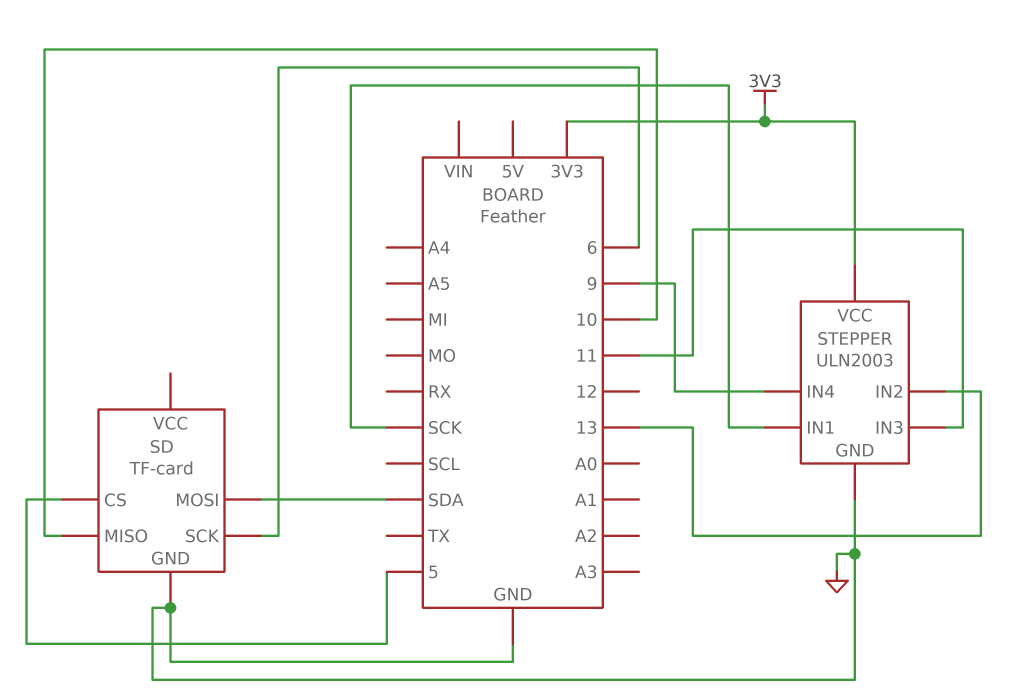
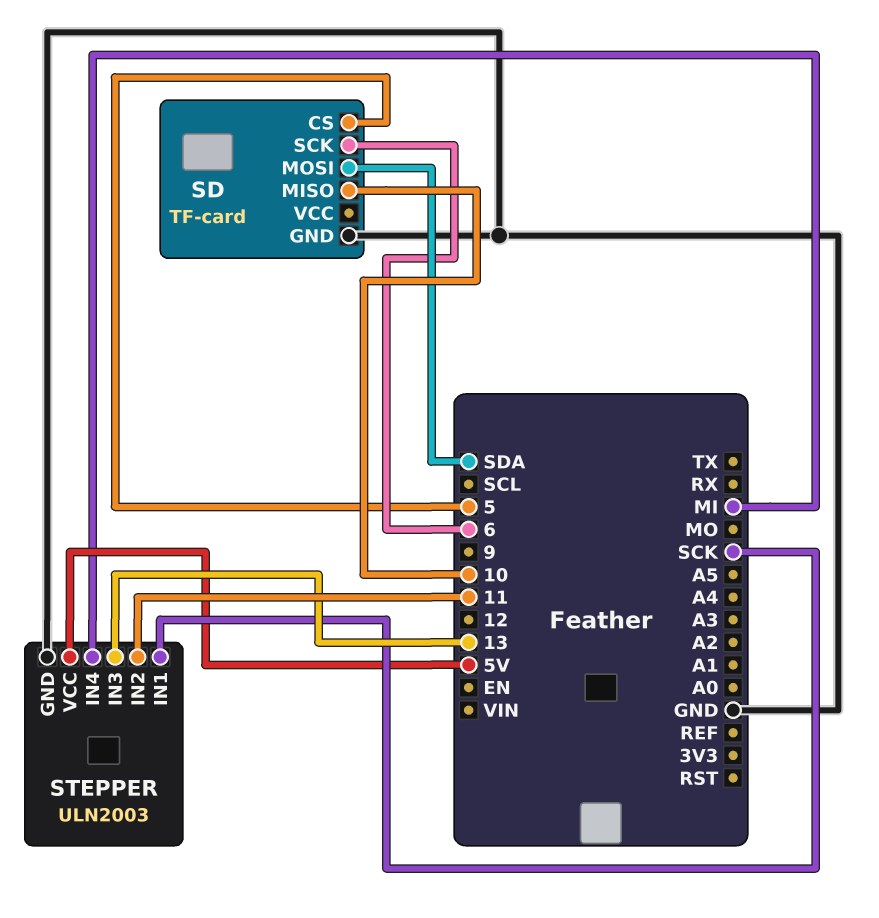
STEPPER pin IN2: 13 -> 11
STEPPER pin IN3: 11 -> 13
STEPPER pin IN4: 9 -> MI
STEPPER pin VCC: 3V3 -> 5V

